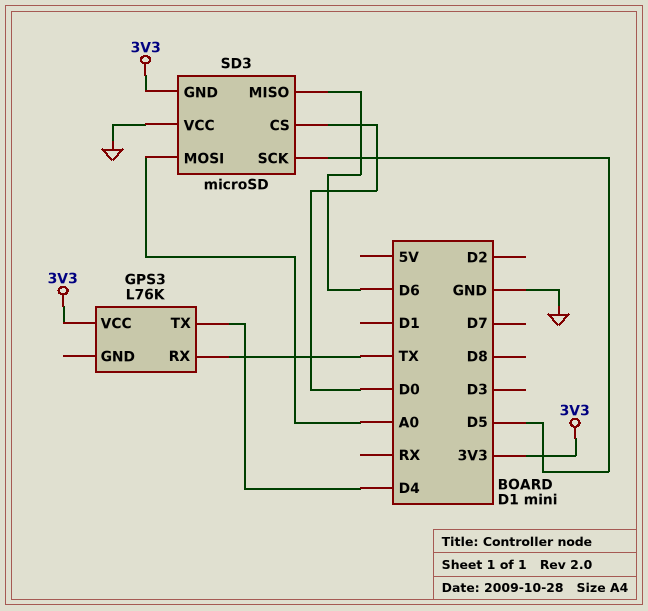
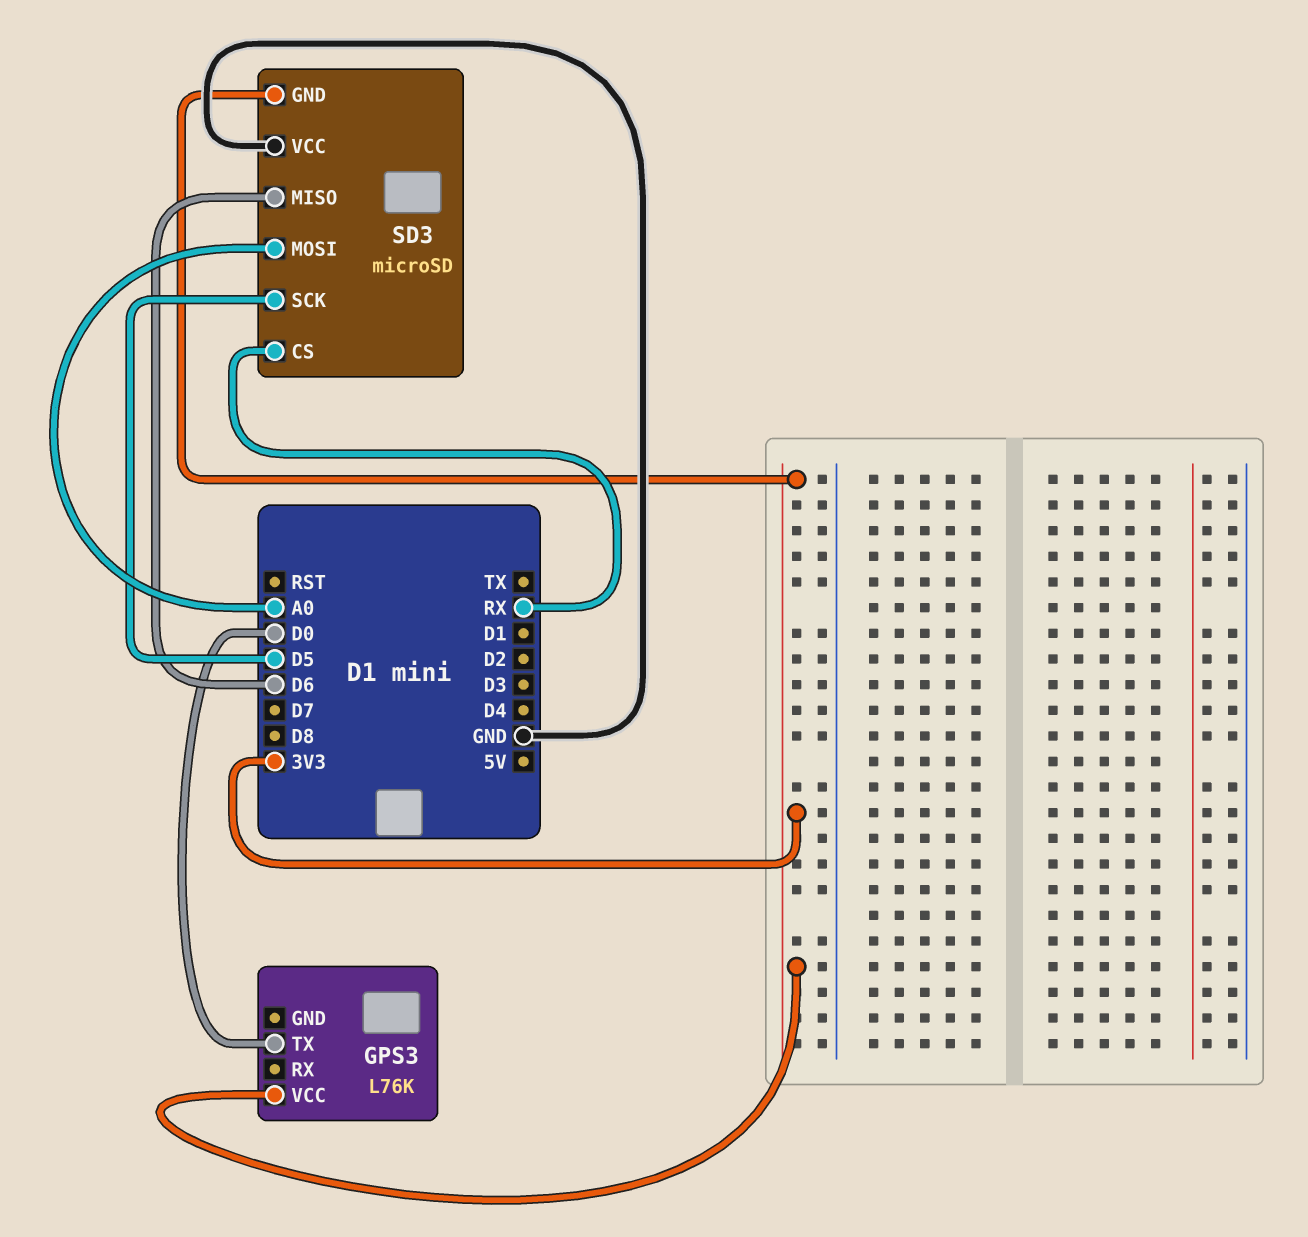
GPS3 pin RX: TX -> none
GPS3 pin TX: D4 -> D0
SD3 pin CS: D0 -> RX

